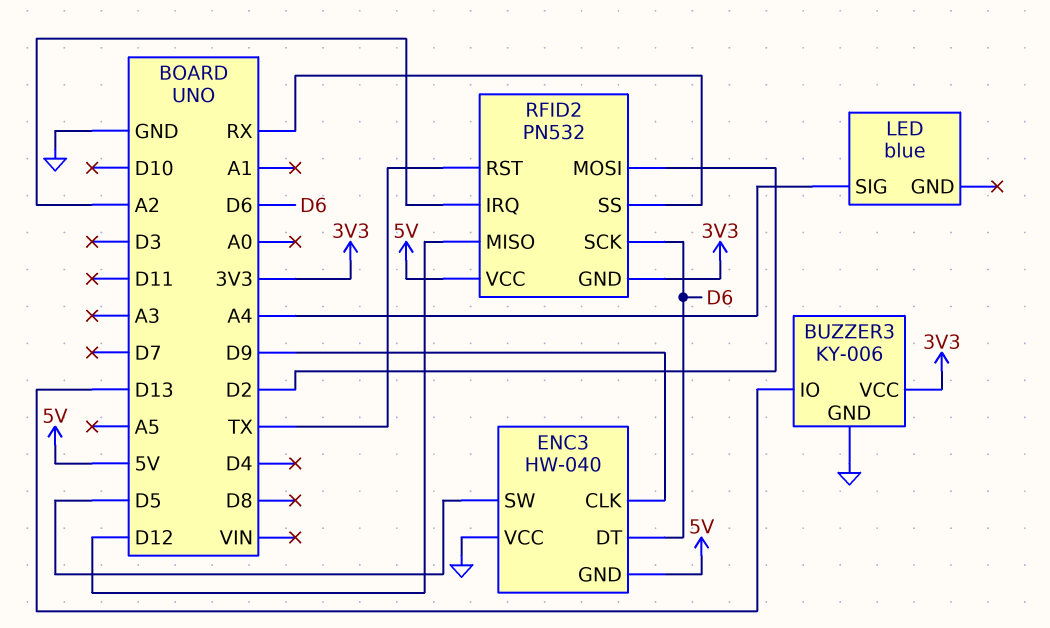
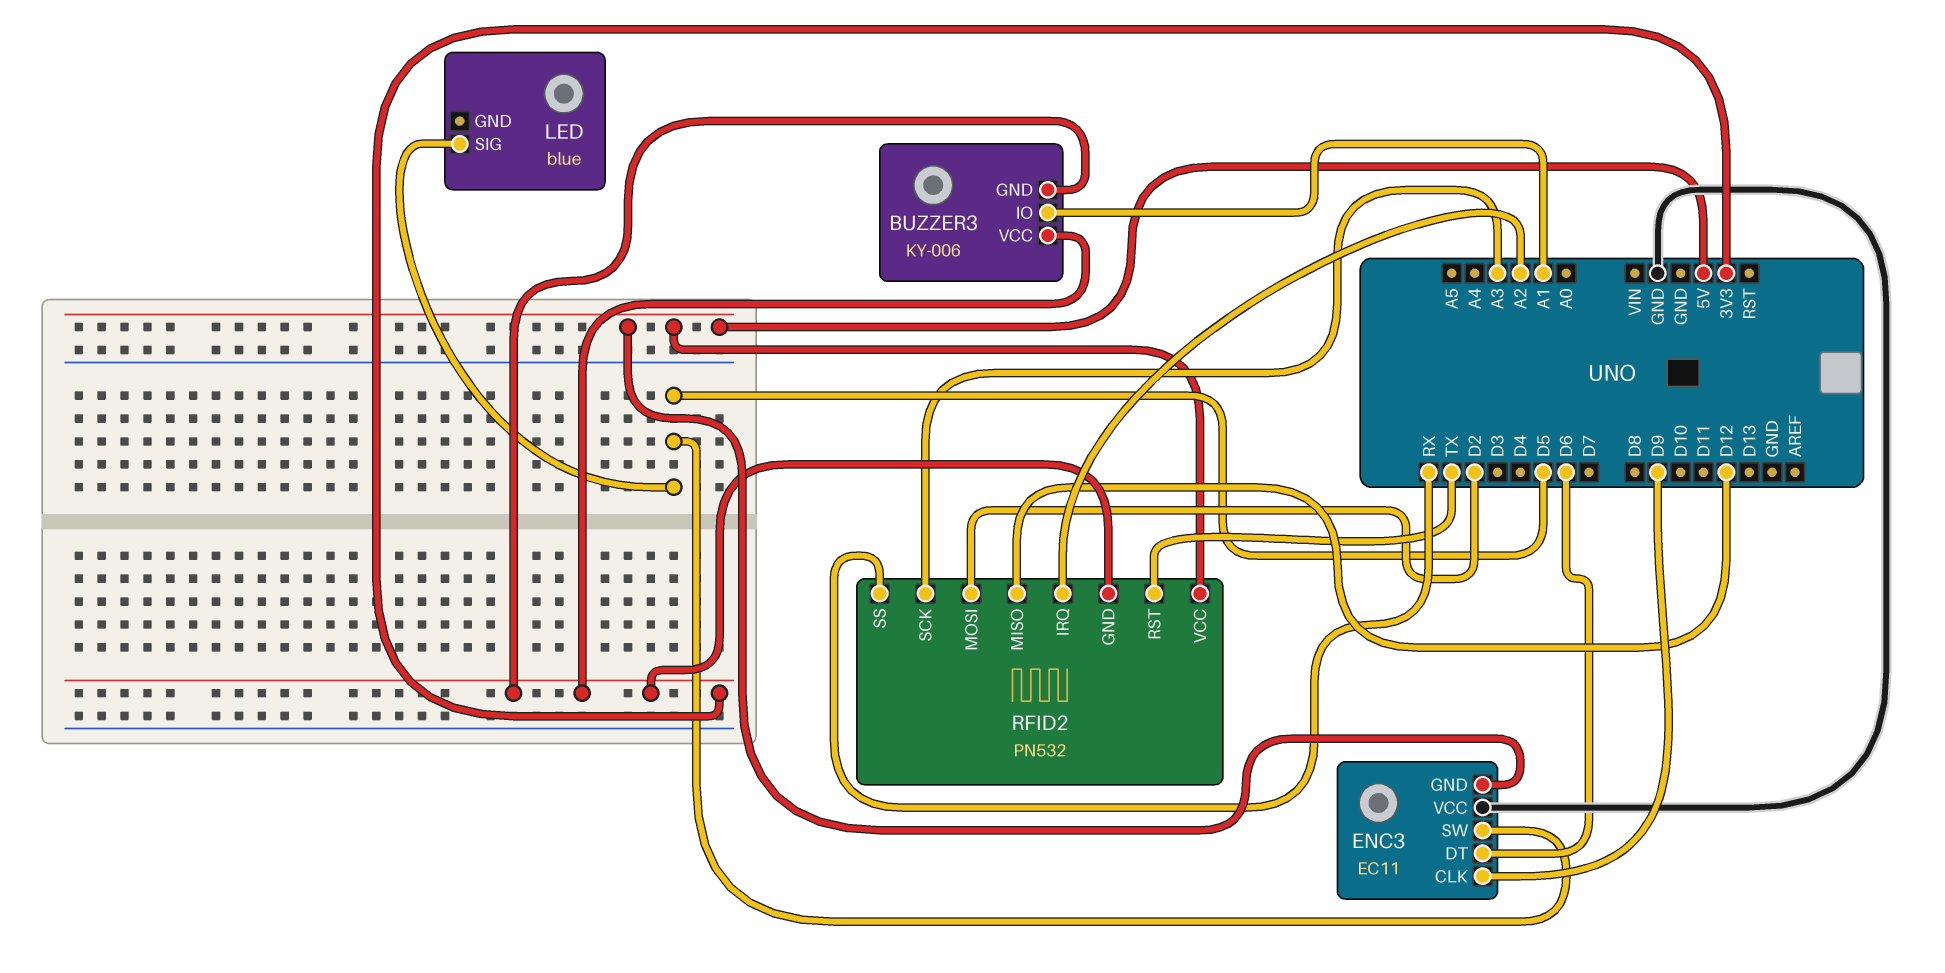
BUZZER3 pin GND: GND -> 3V3
BUZZER3 pin IO: D13 -> A1
ENC3: HW-040 -> EC11
LED pin SIG: A4 -> D5
RFID2 pin SCK: D6 -> A3

